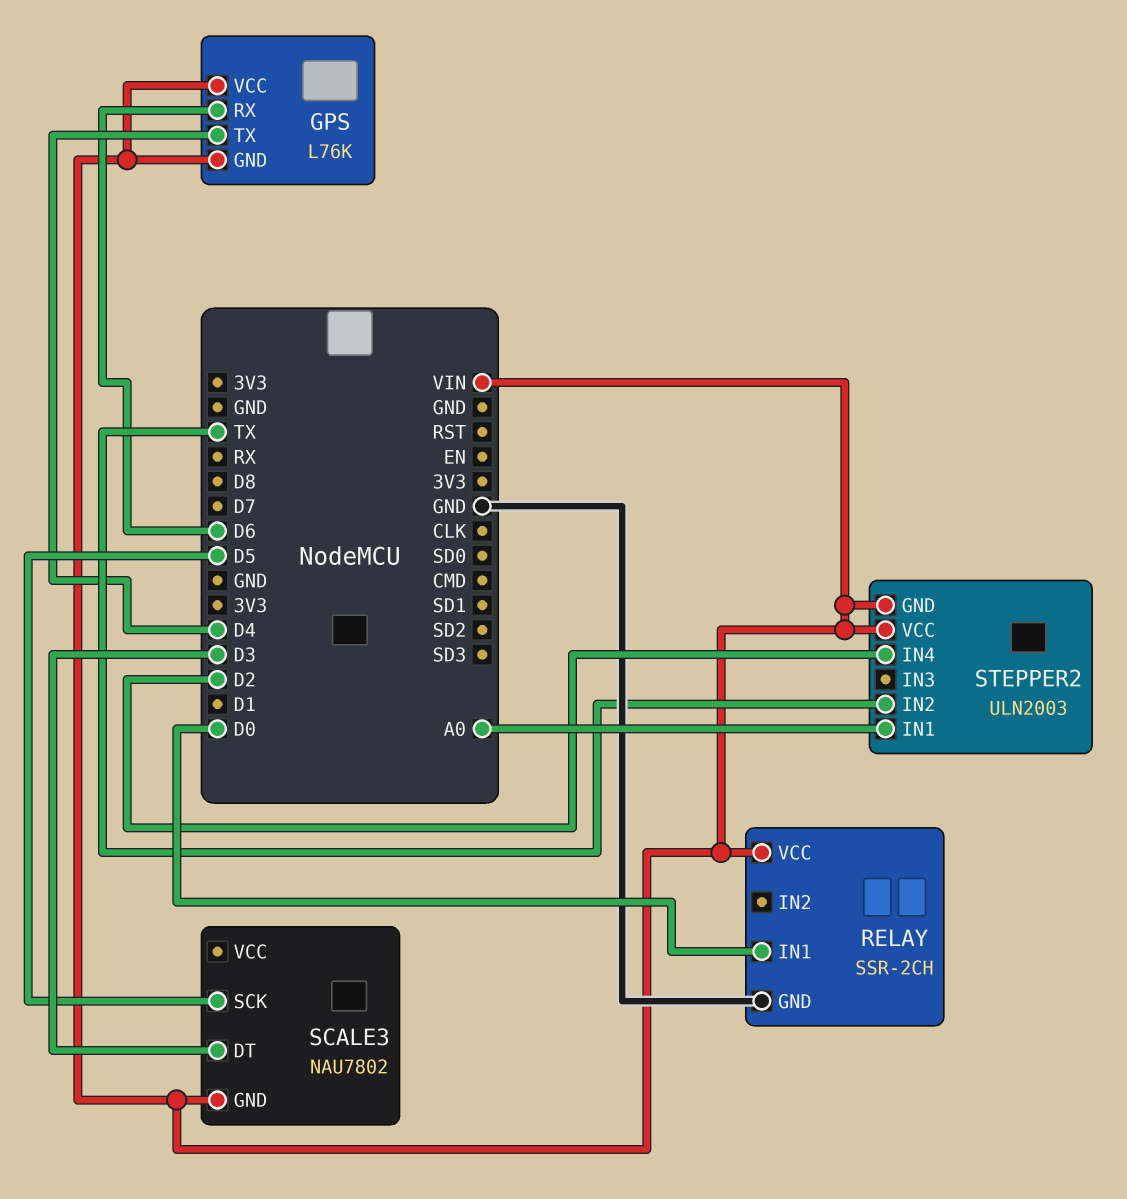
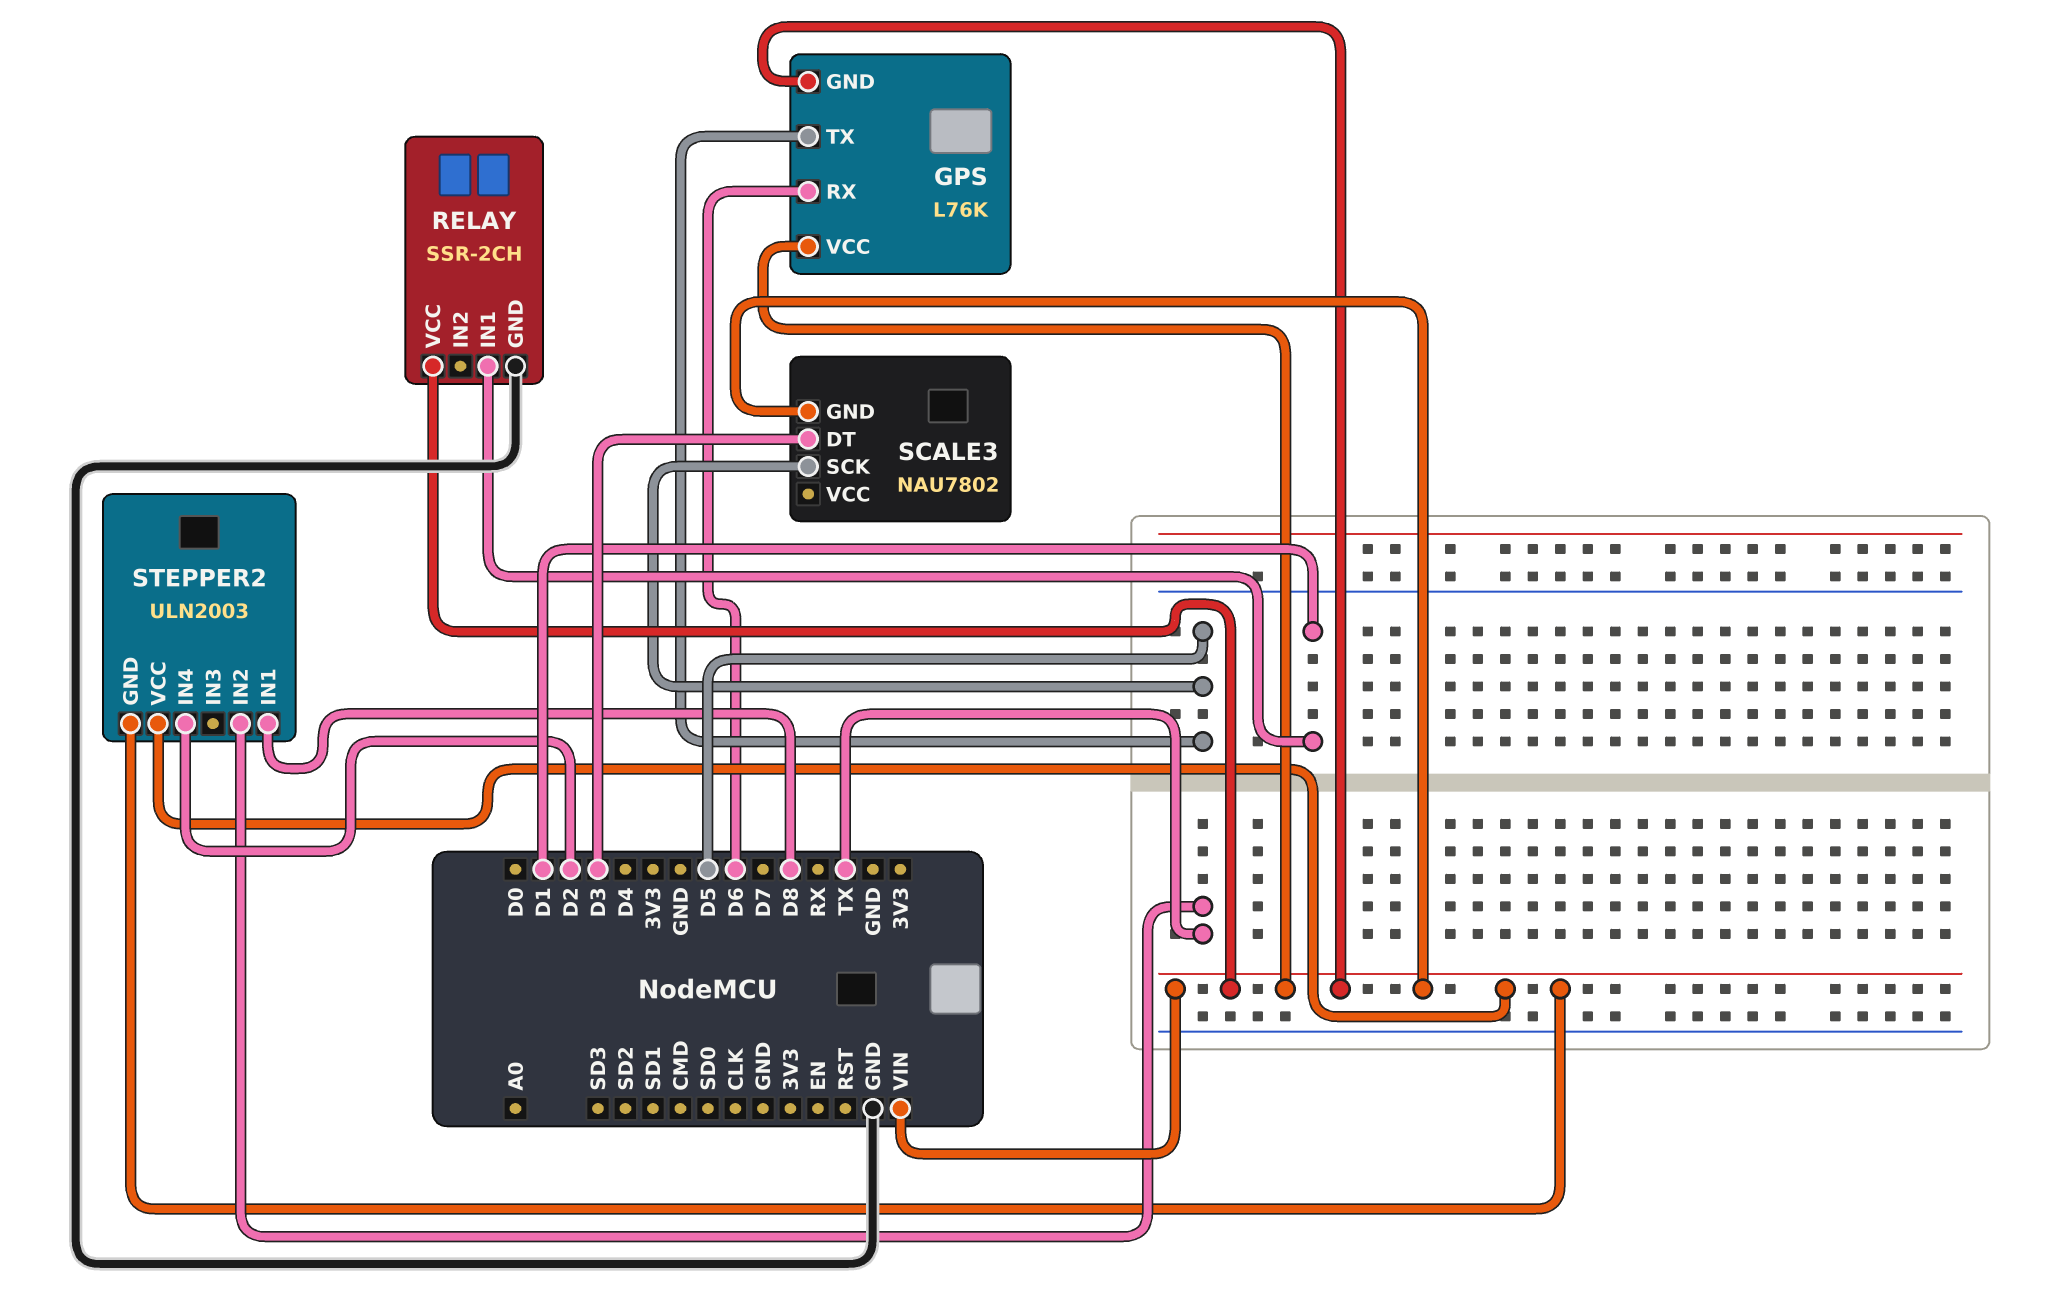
GPS pin TX: D4 -> D5
RELAY pin IN1: D0 -> D1
STEPPER2 pin IN1: A0 -> D8

